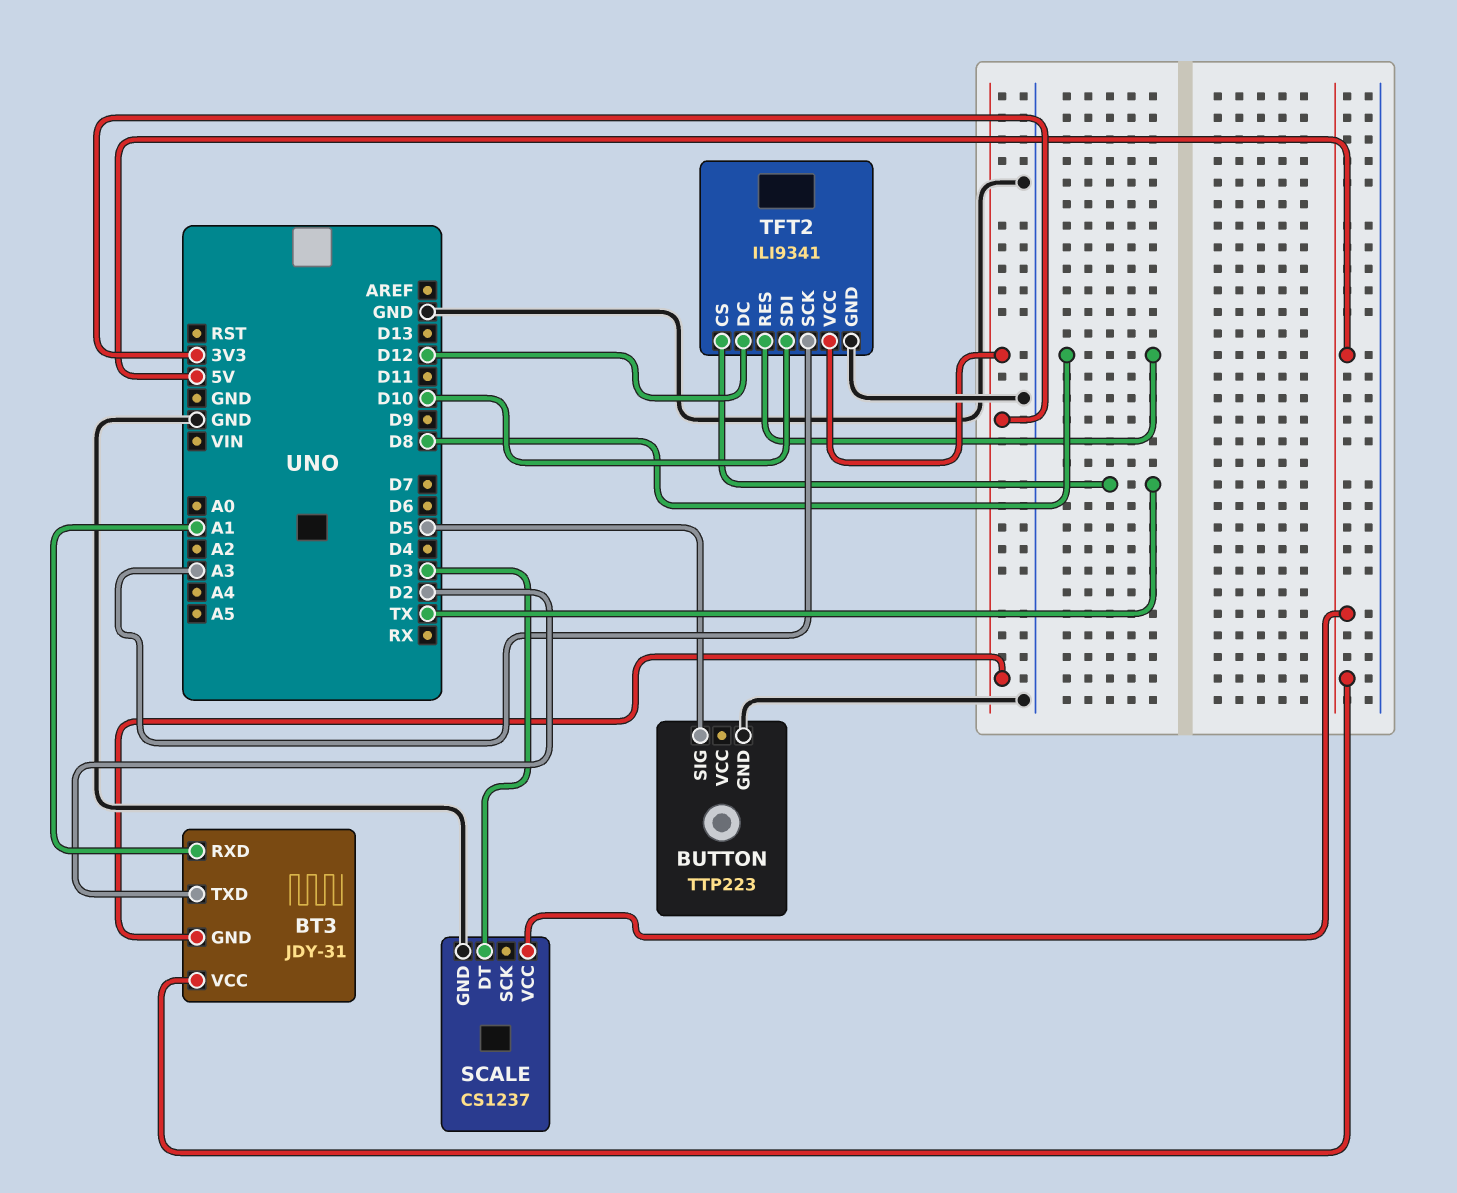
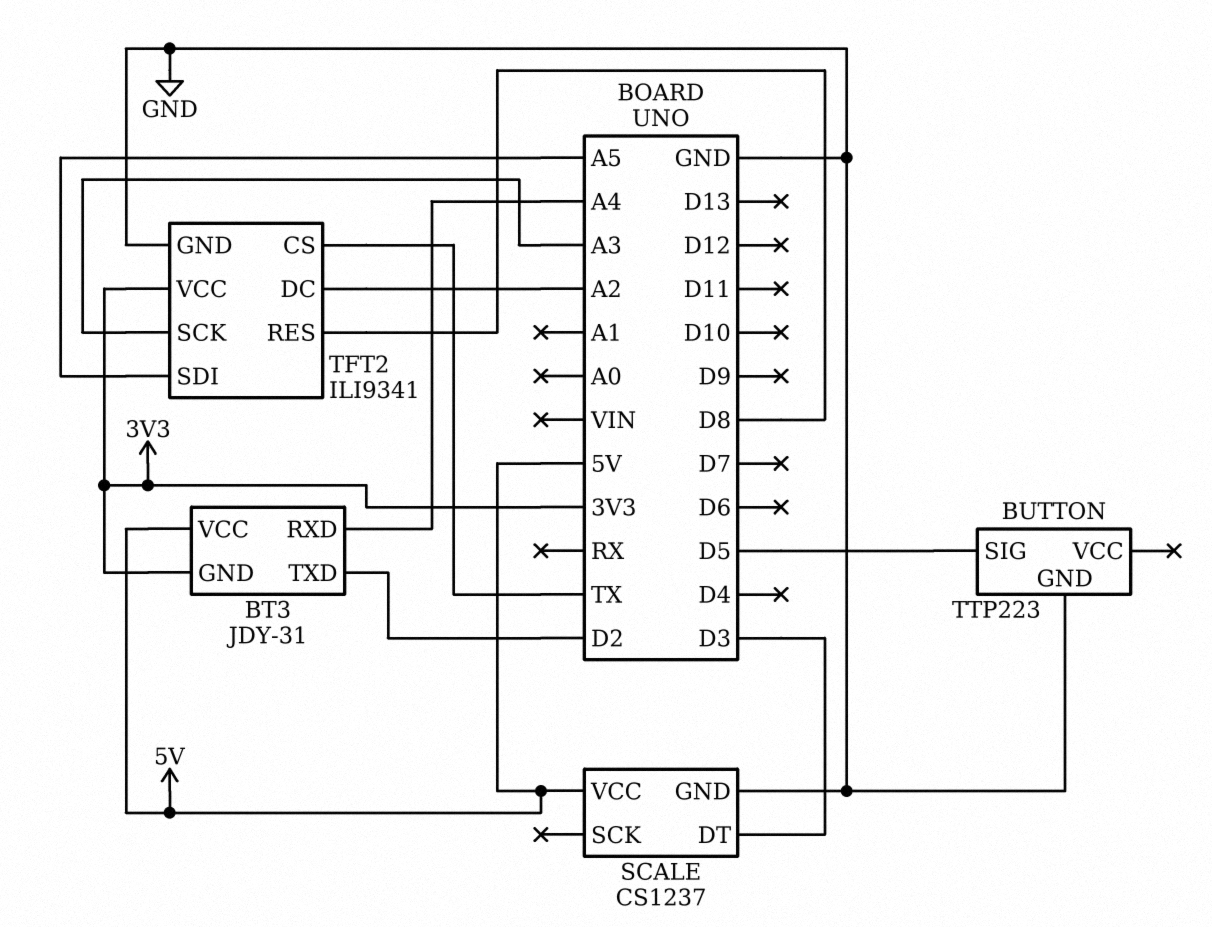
BT3 pin RXD: A1 -> A4
TFT2 pin DC: D12 -> A2
TFT2 pin SDI: D10 -> A5

